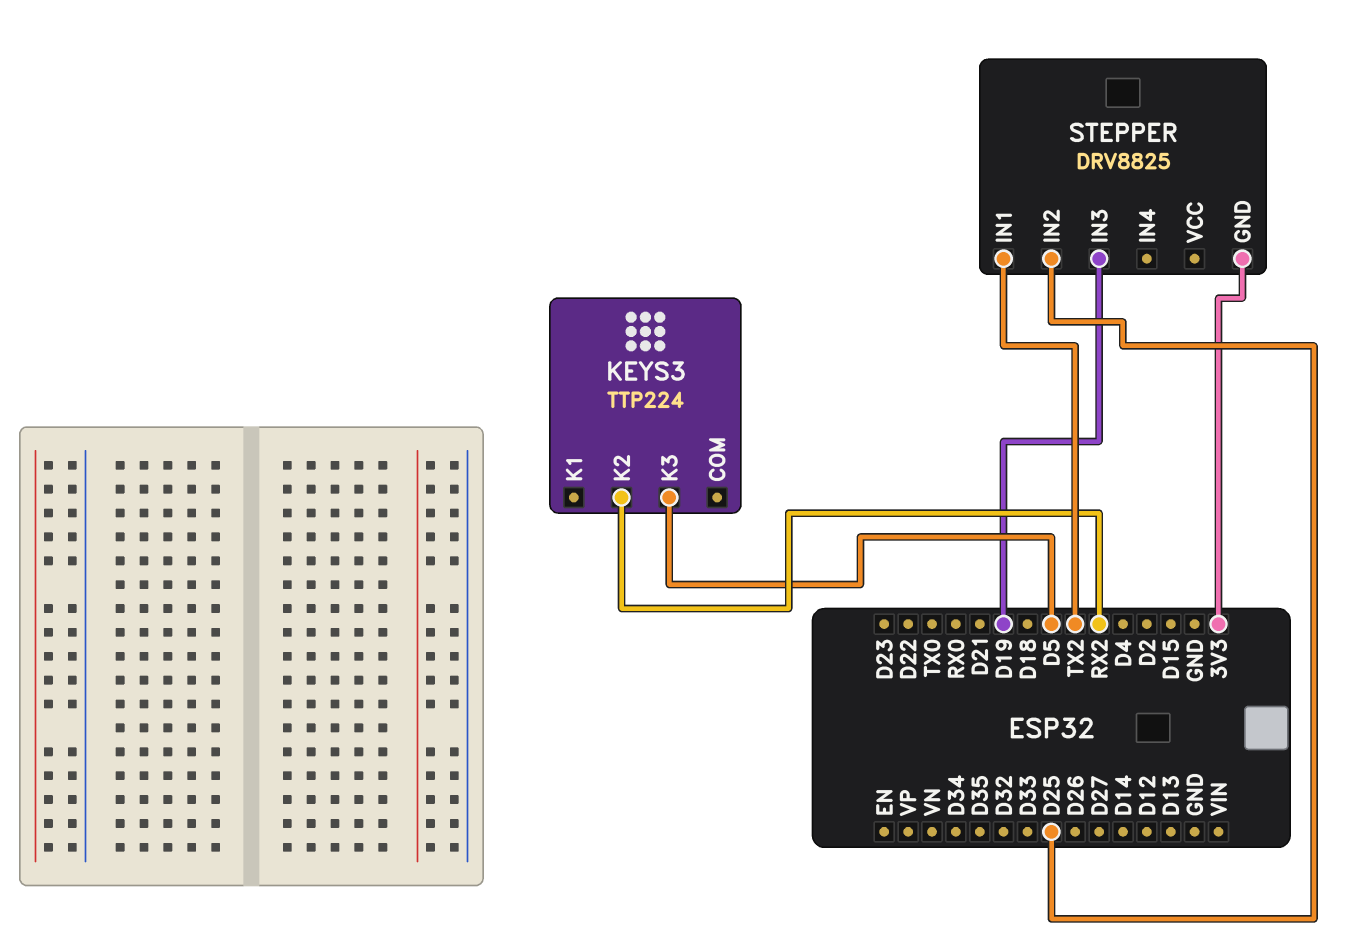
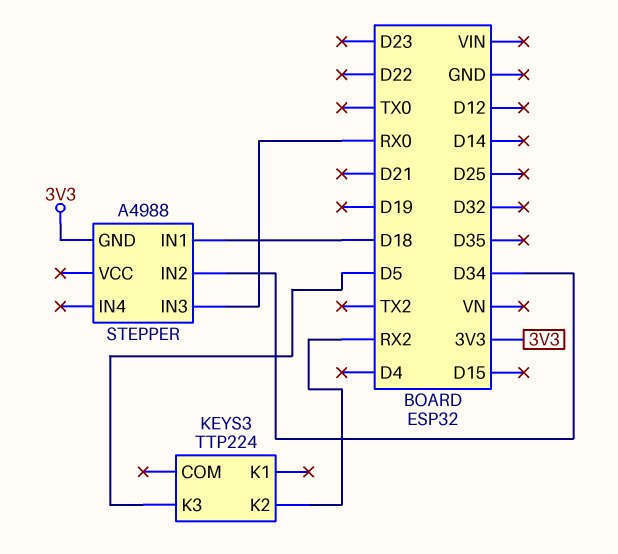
STEPPER: DRV8825 -> A4988
STEPPER pin IN1: TX2 -> D18
STEPPER pin IN2: D25 -> D34
STEPPER pin IN3: D19 -> RX0

